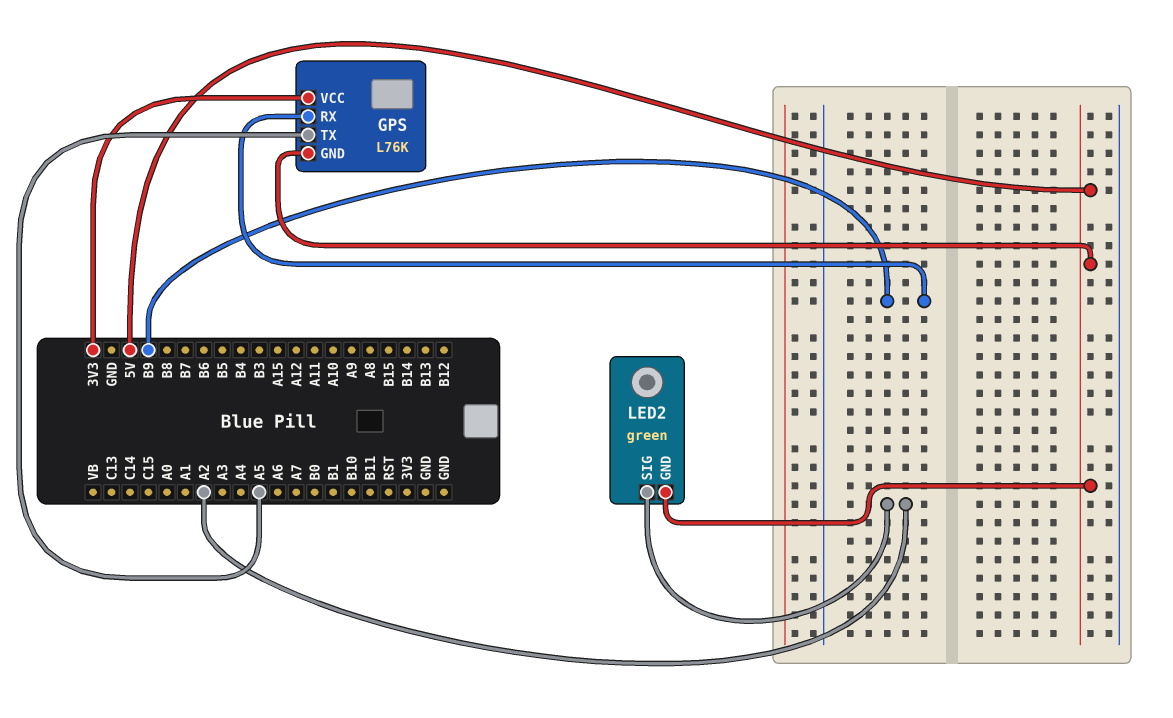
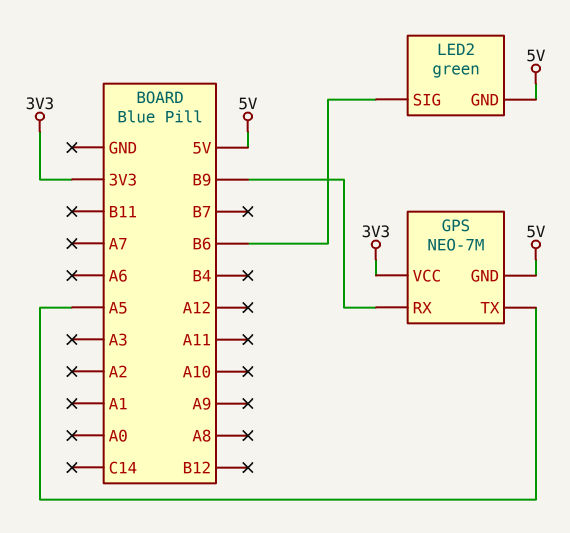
GPS: L76K -> NEO-7M
LED2 pin SIG: A2 -> B6

